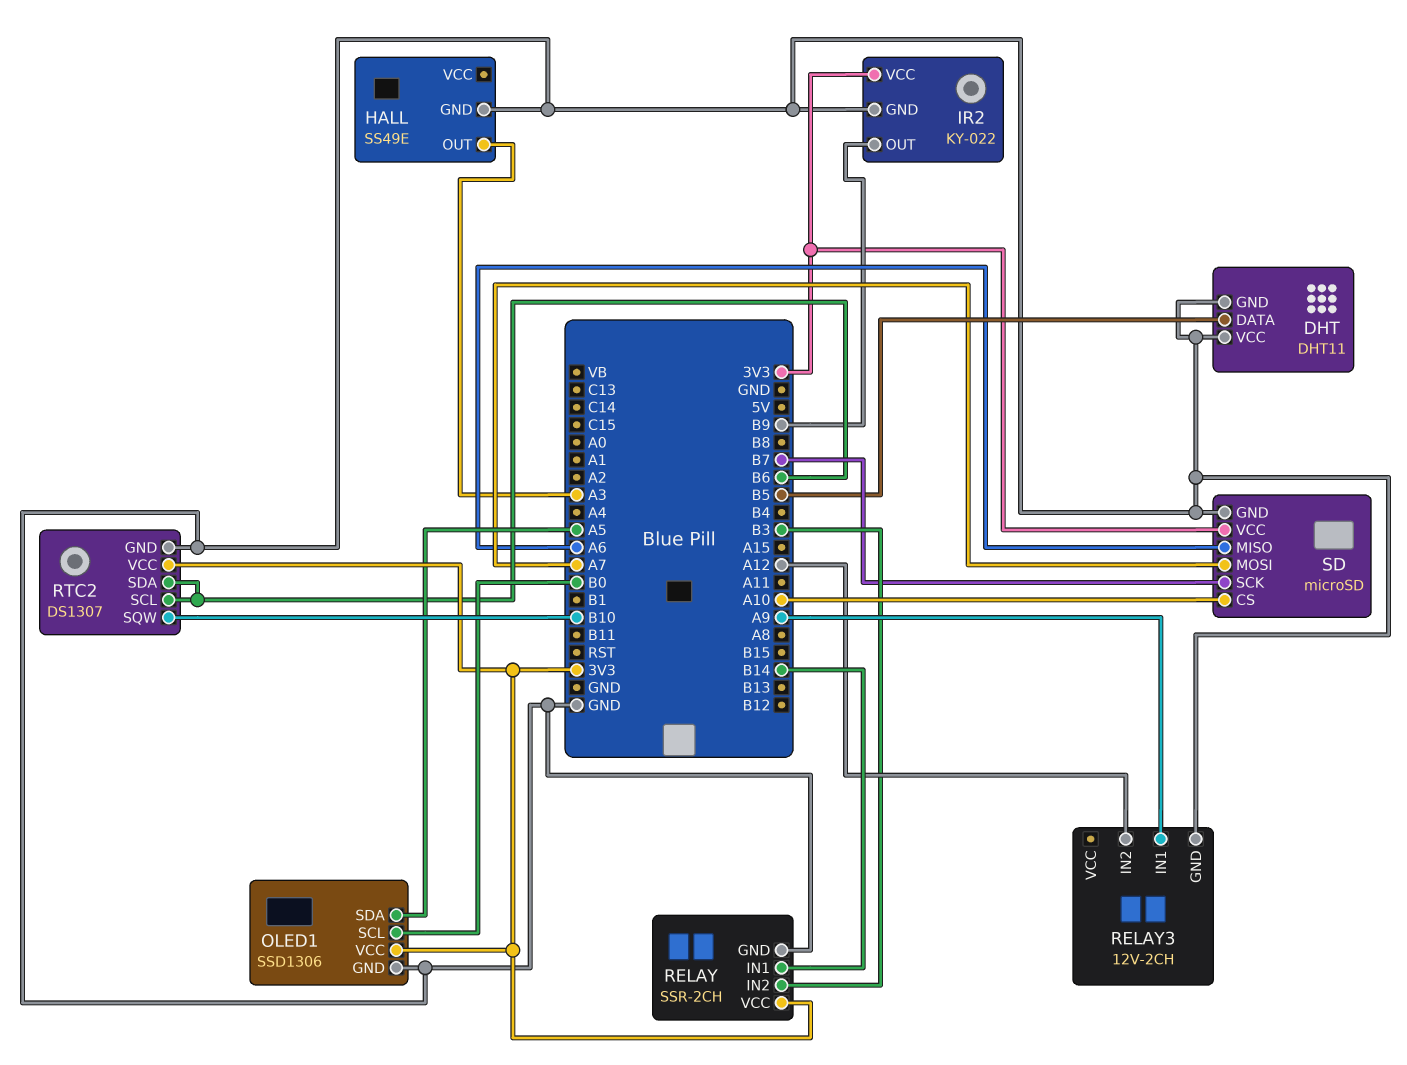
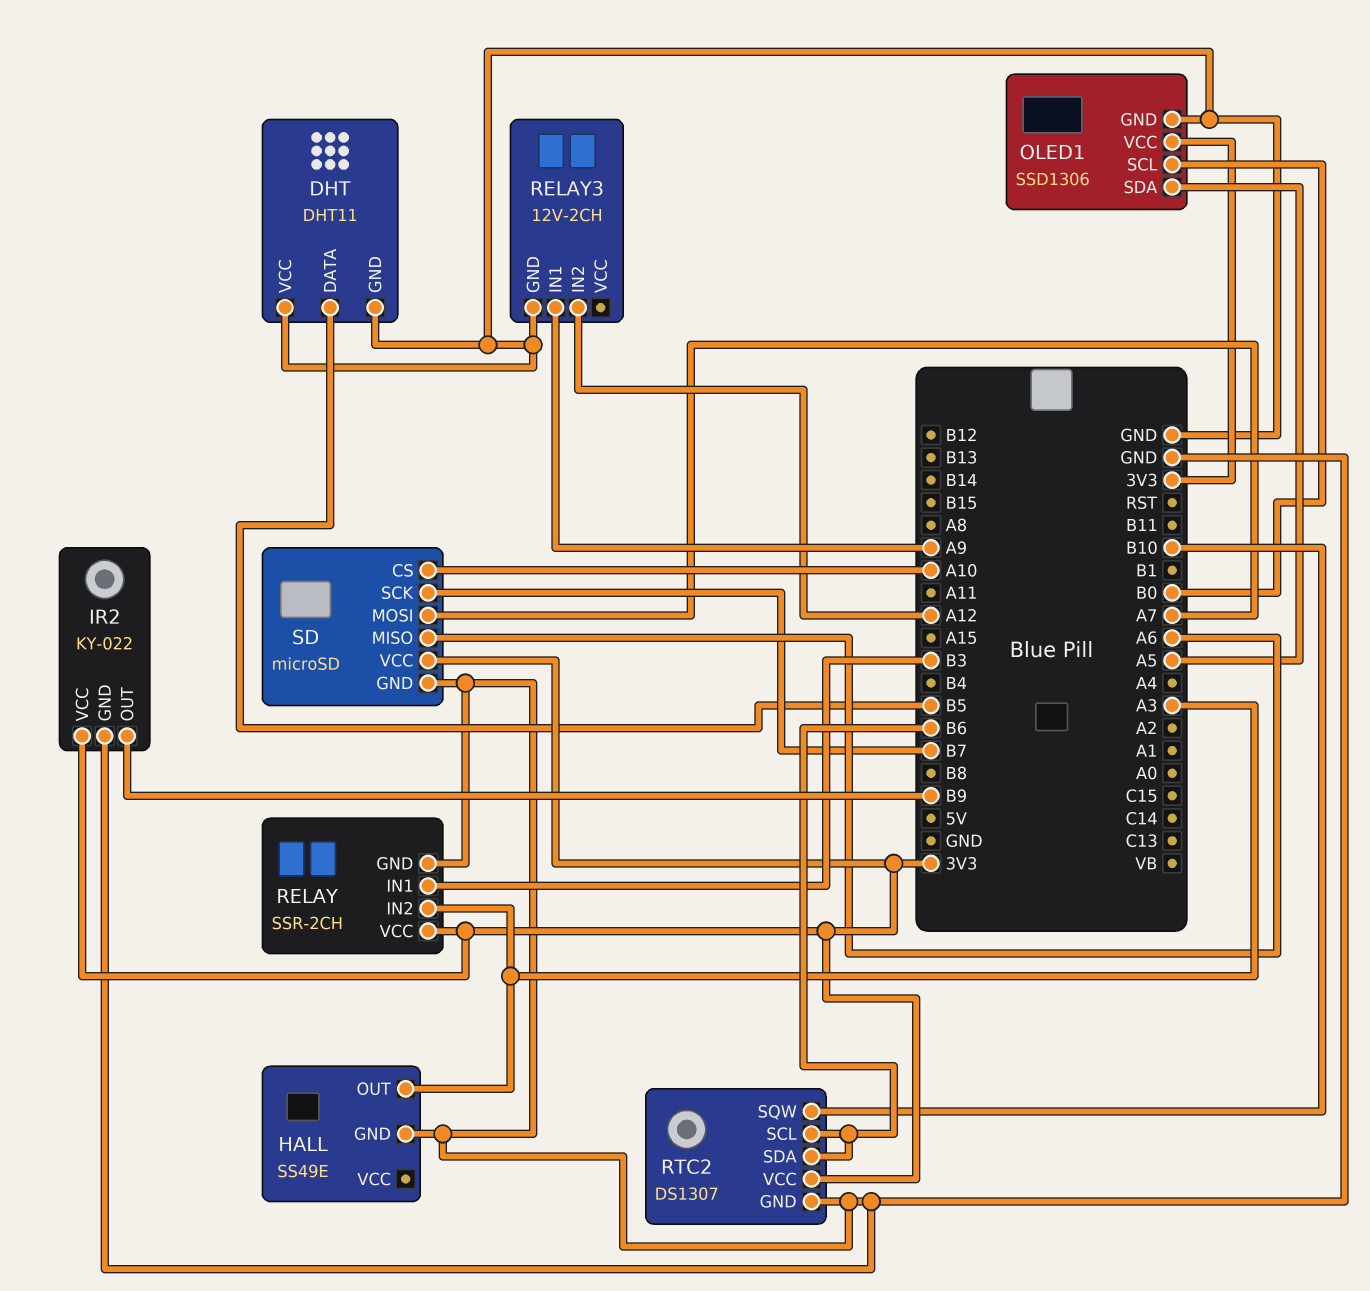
RELAY pin IN1: B14 -> B3
RELAY pin IN2: B3 -> A3

